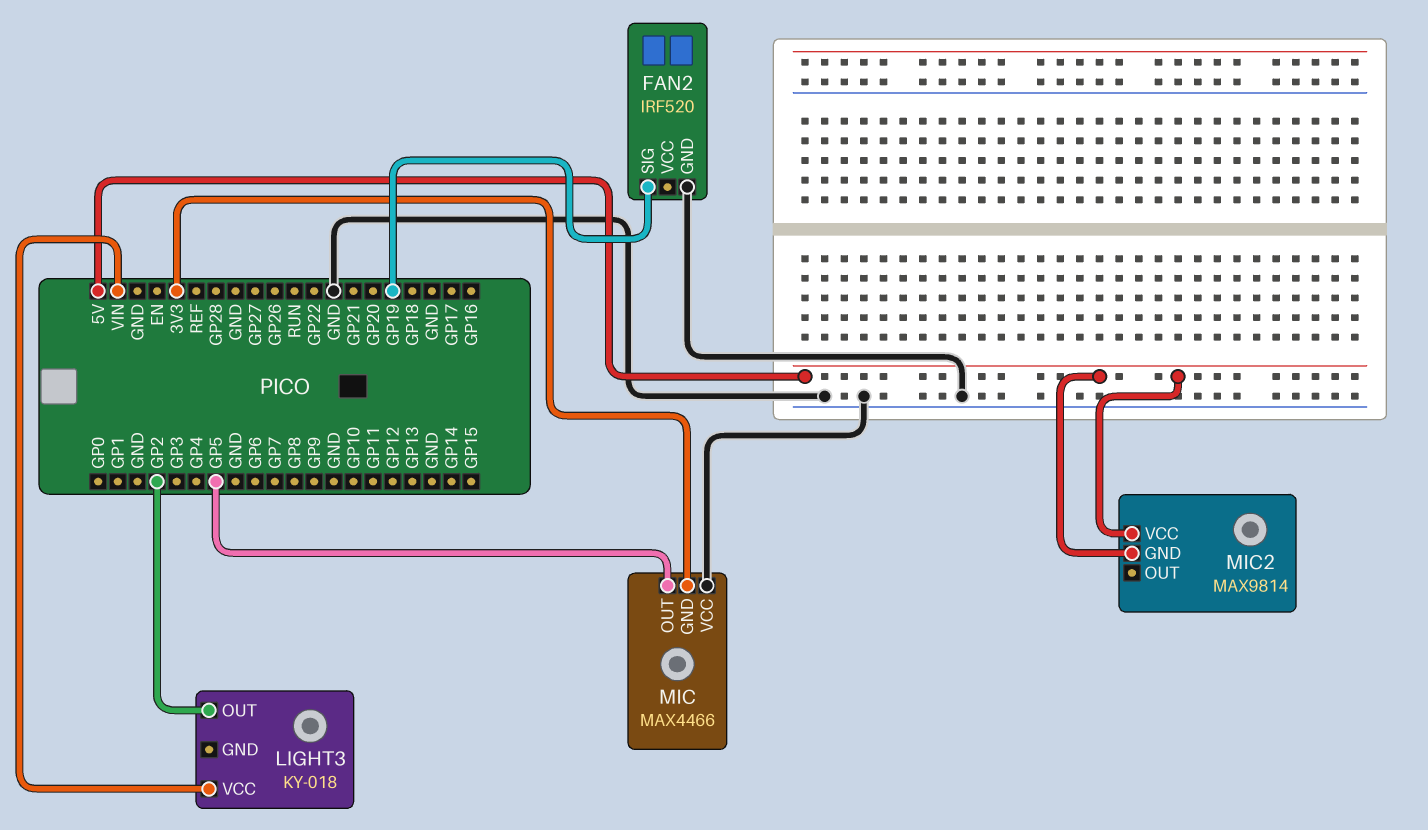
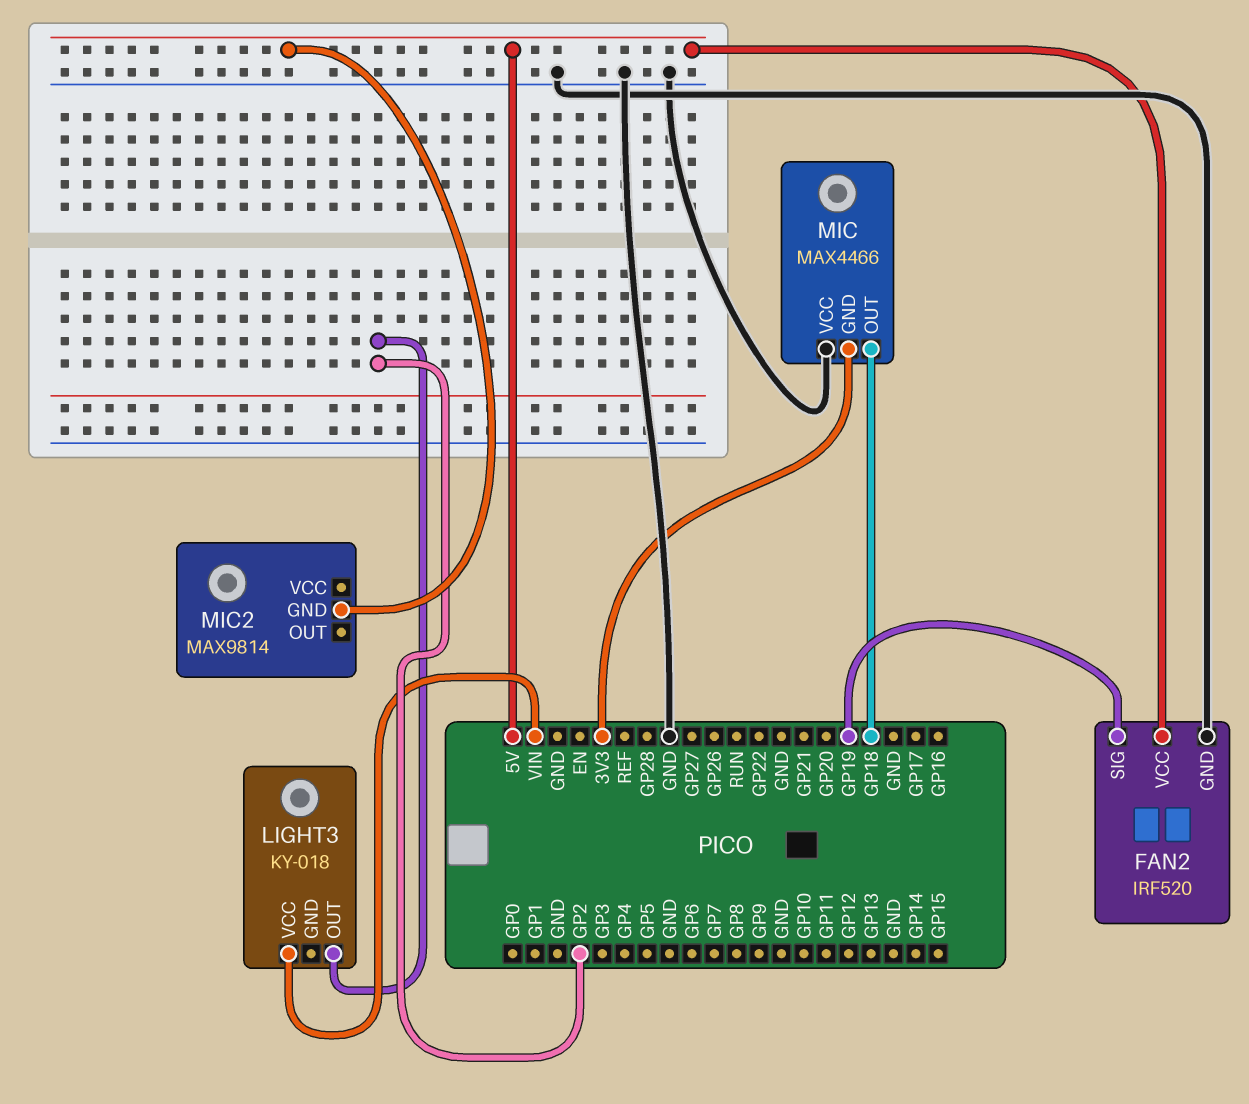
FAN2 pin VCC: none -> 5V
MIC pin OUT: GP5 -> GP18
MIC2 pin VCC: 5V -> none

